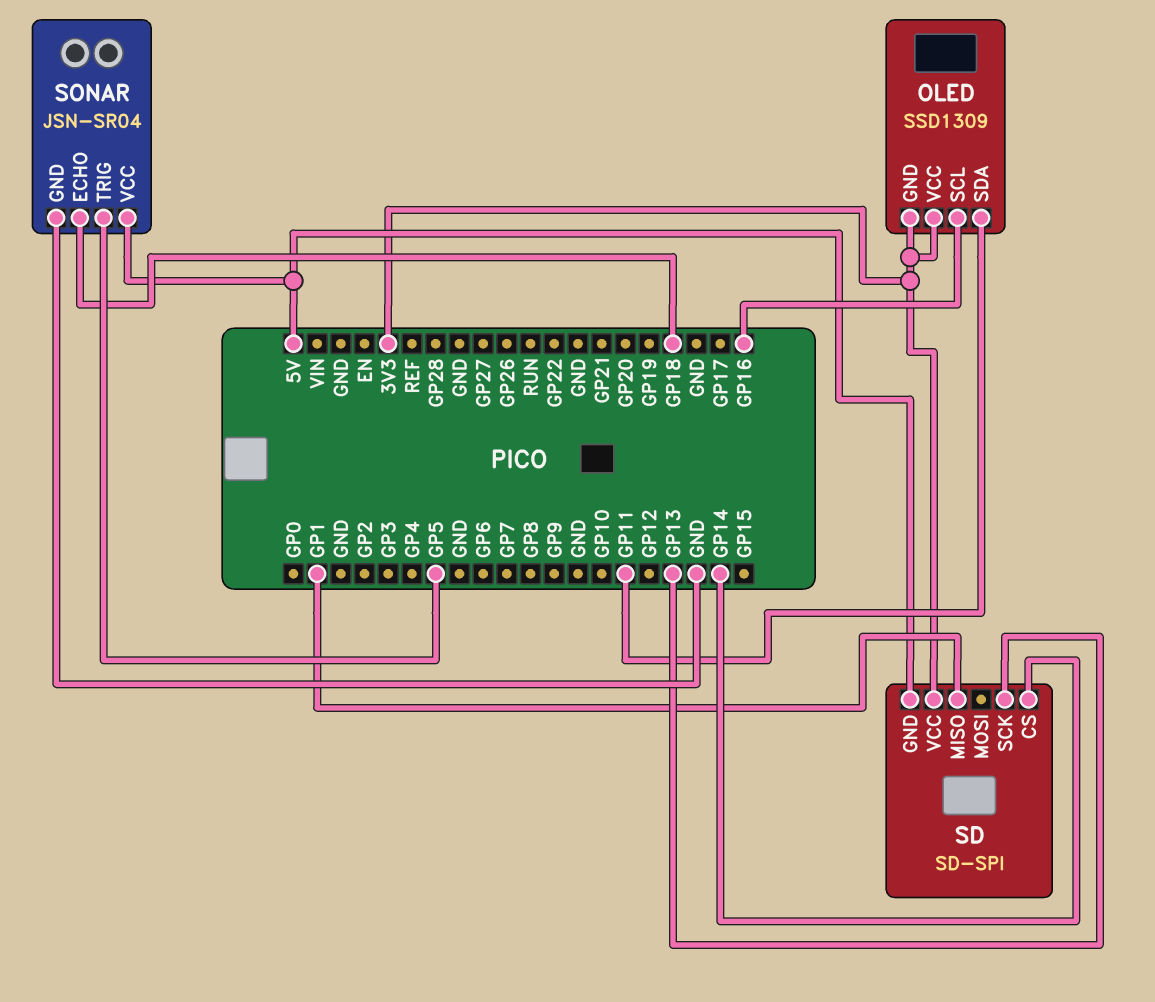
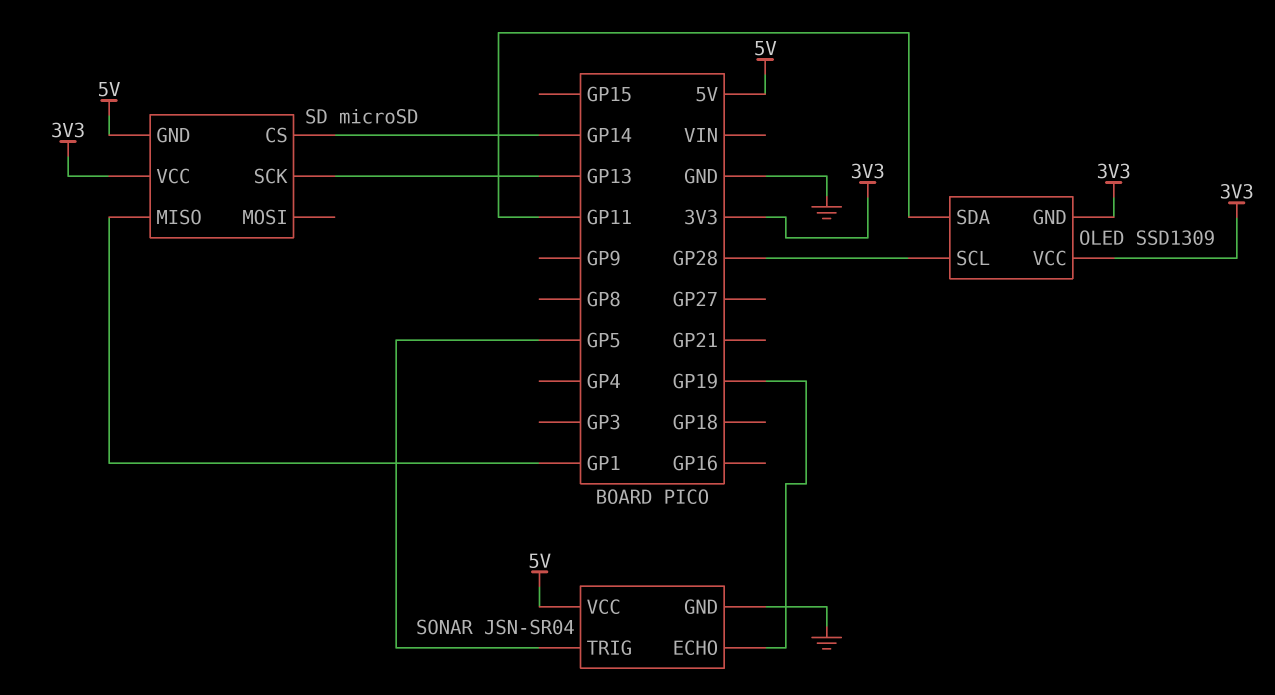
OLED pin SCL: GP16 -> GP28
SD: SD-SPI -> microSD
SONAR pin ECHO: GP18 -> GP19

